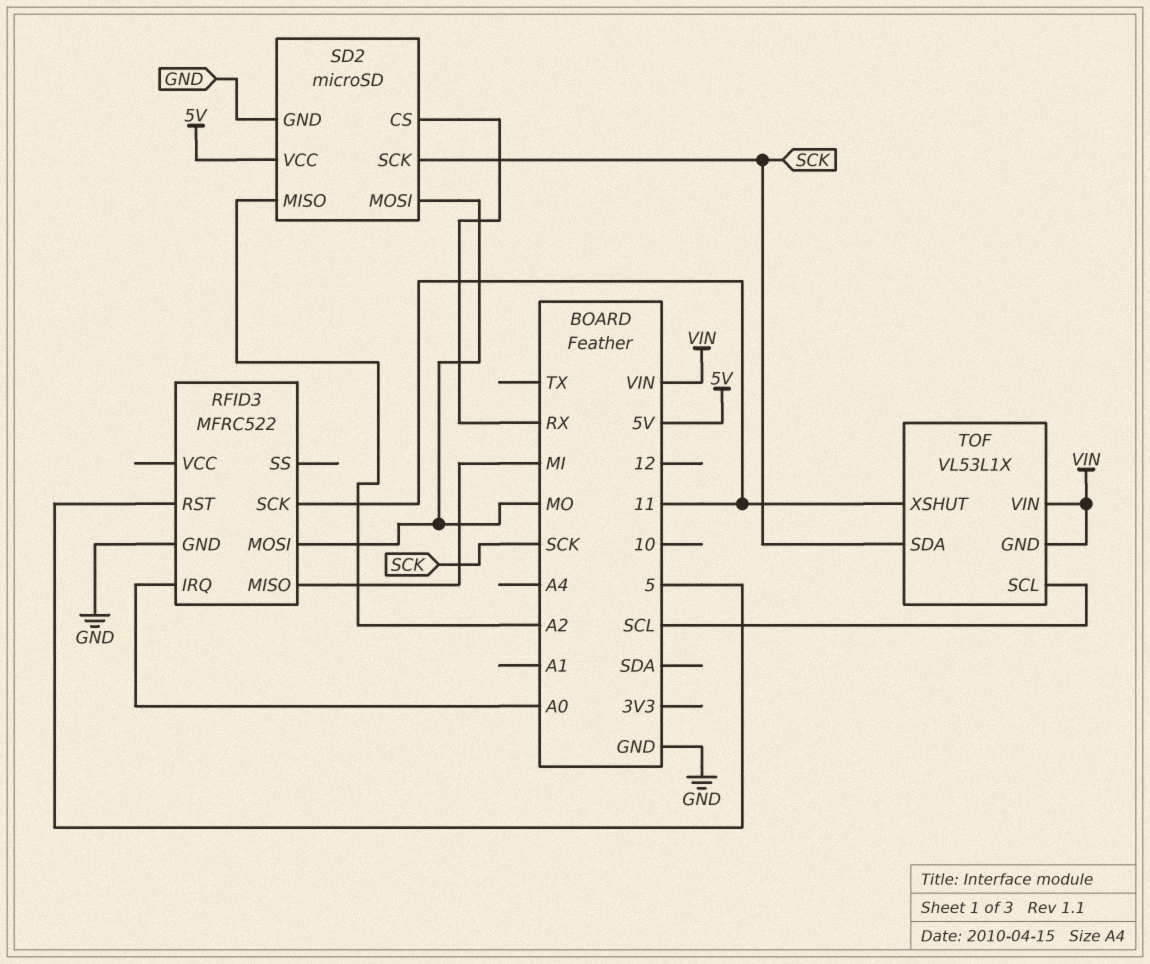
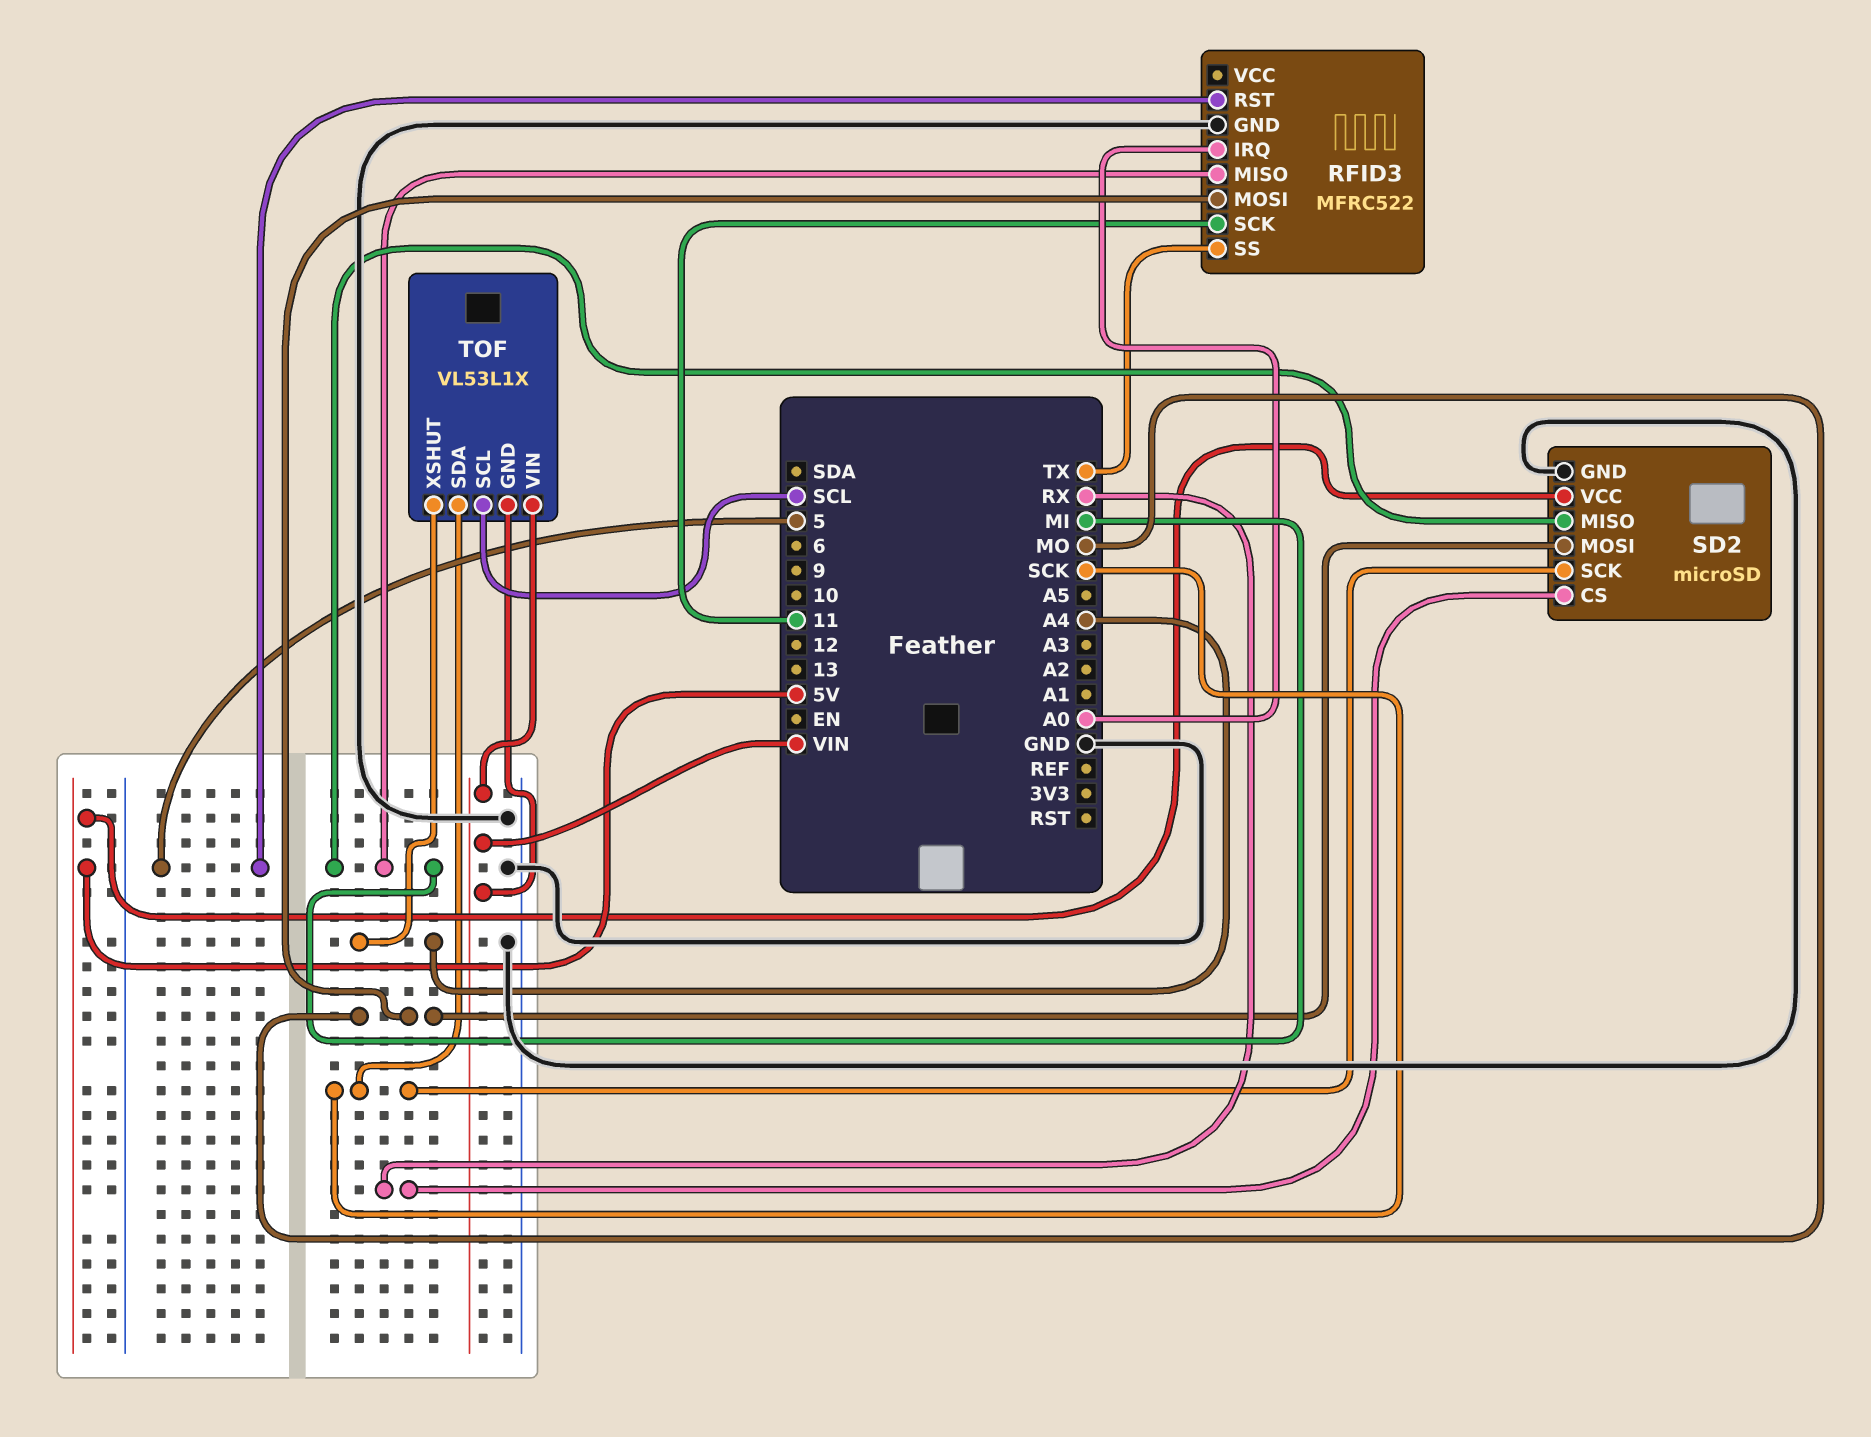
RFID3 pin SS: none -> TX
SD2 pin MISO: A2 -> MI
TOF pin XSHUT: 11 -> A4

